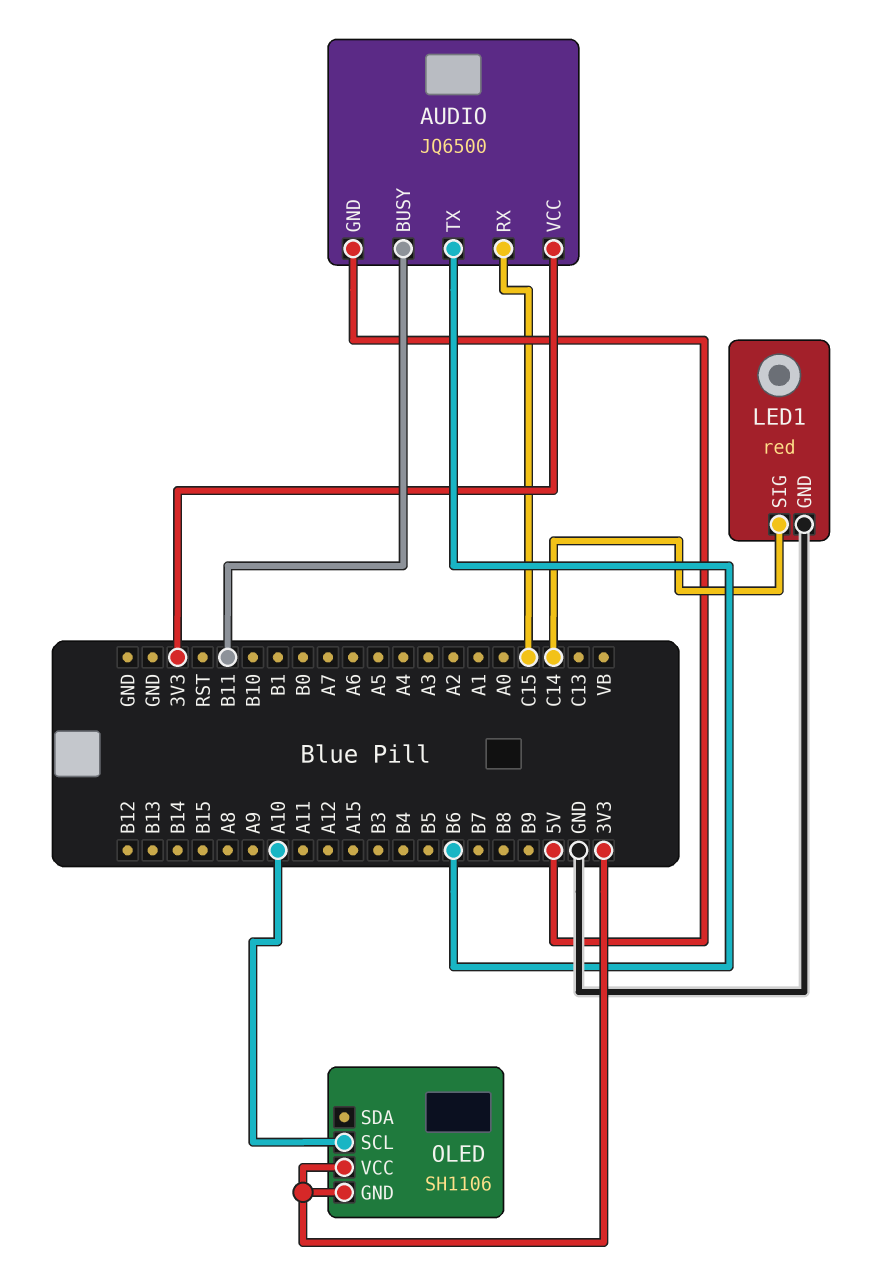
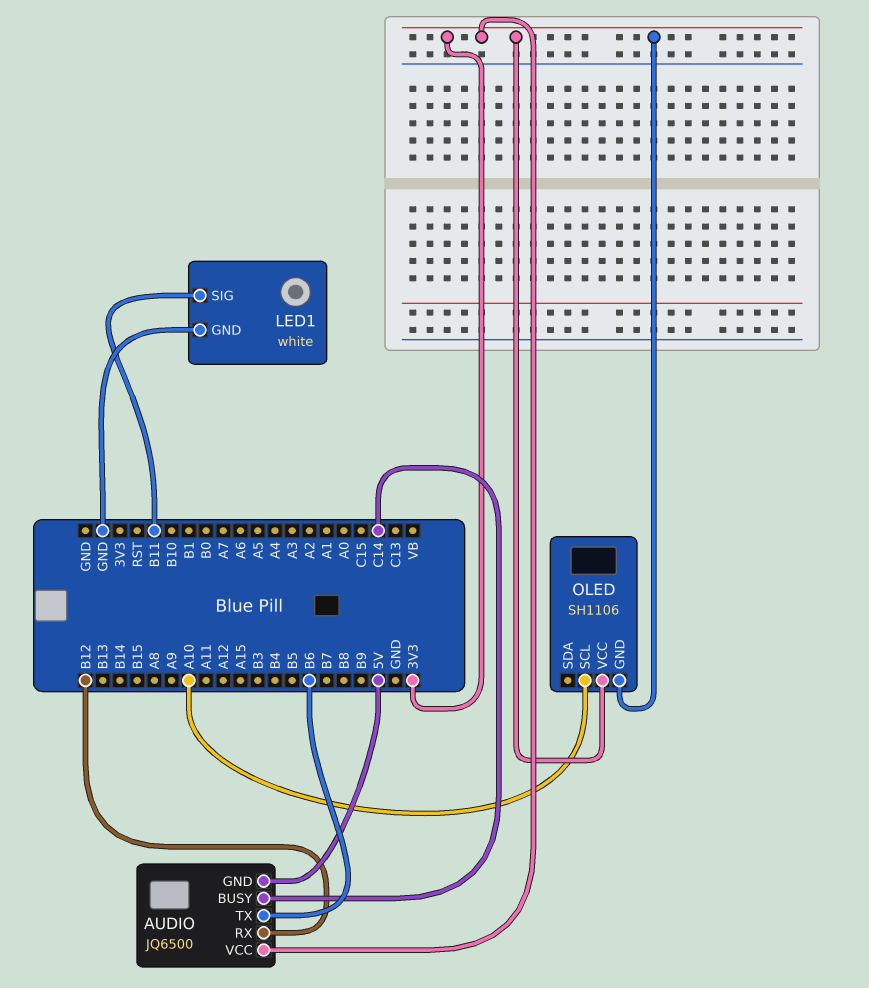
AUDIO pin BUSY: B11 -> C14
AUDIO pin RX: C15 -> B12
LED1: red -> white
LED1 pin SIG: C14 -> B11

